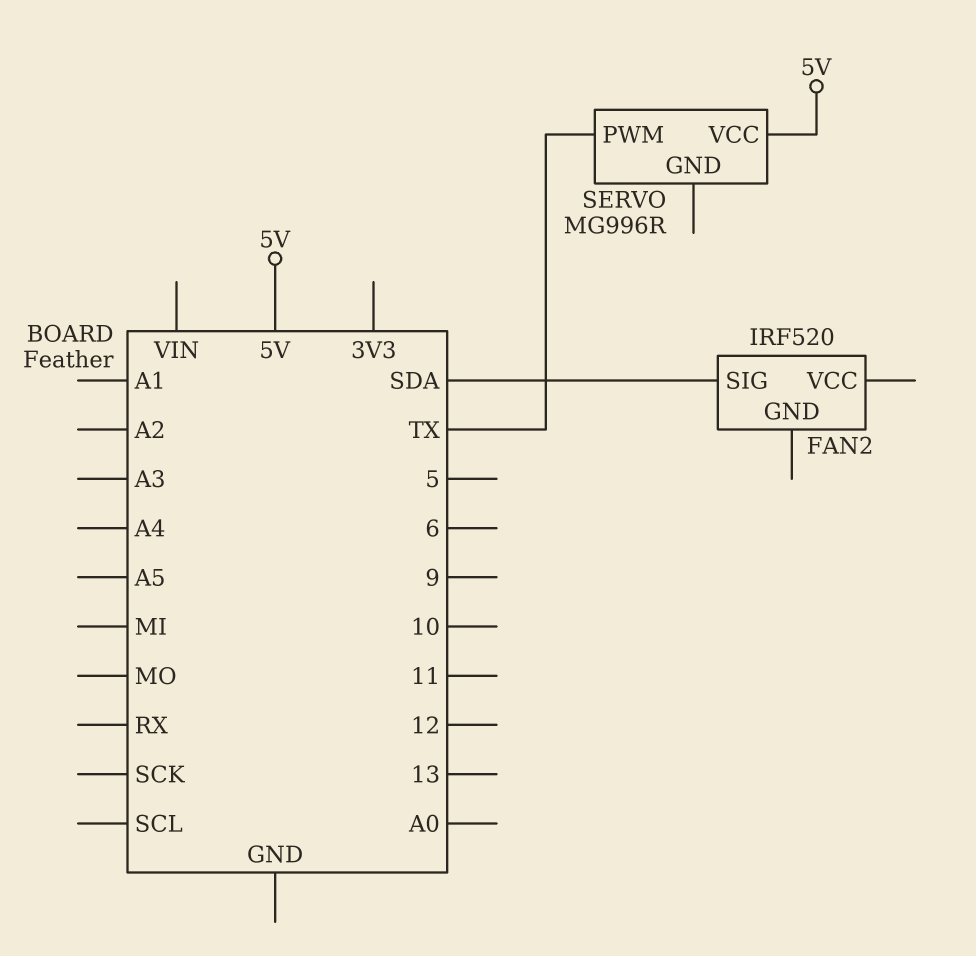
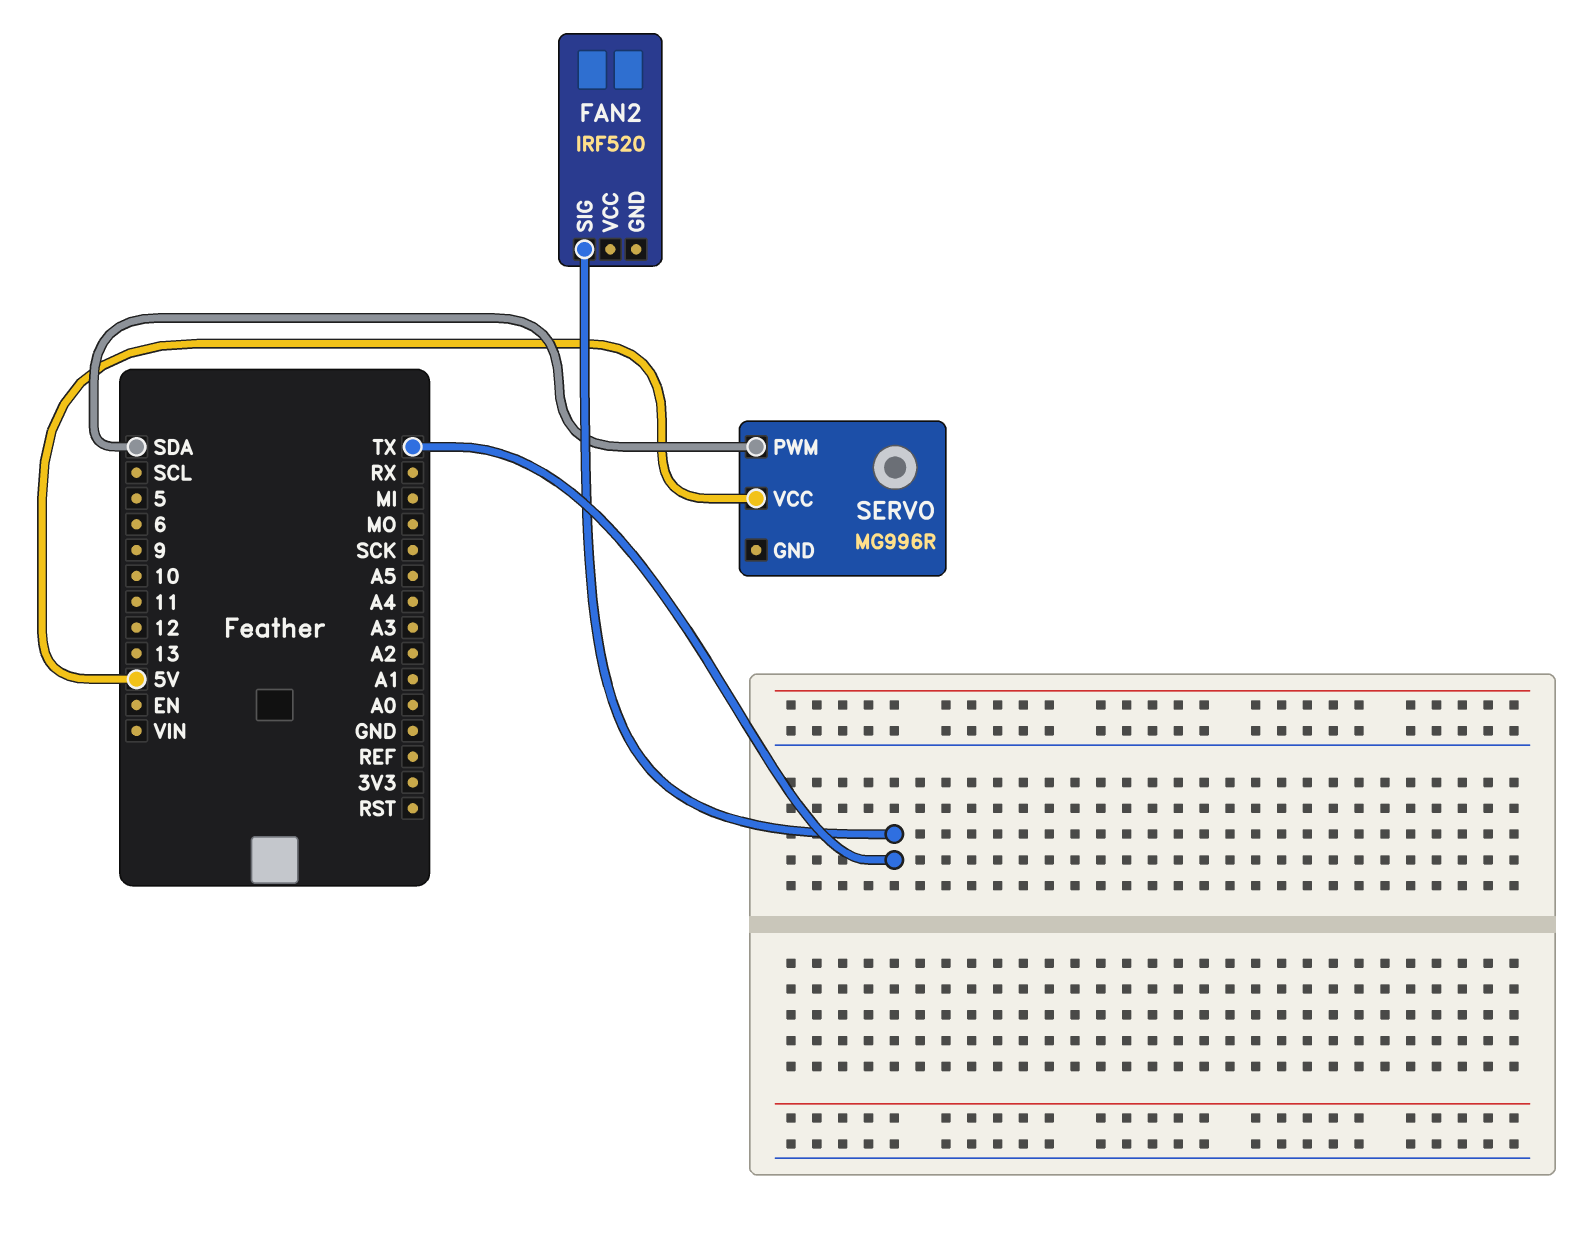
FAN2 pin SIG: SDA -> TX
SERVO pin PWM: TX -> SDA

